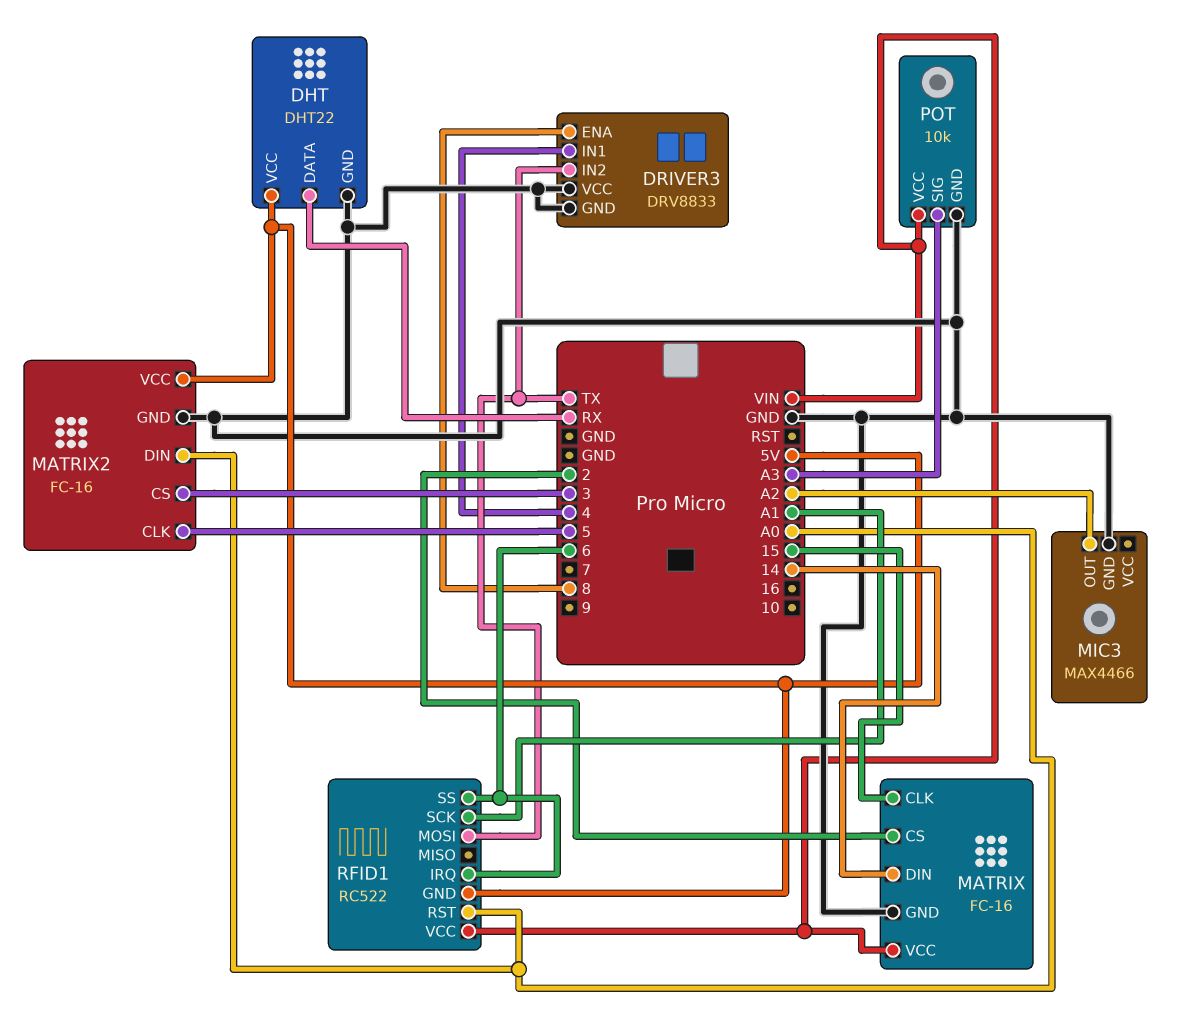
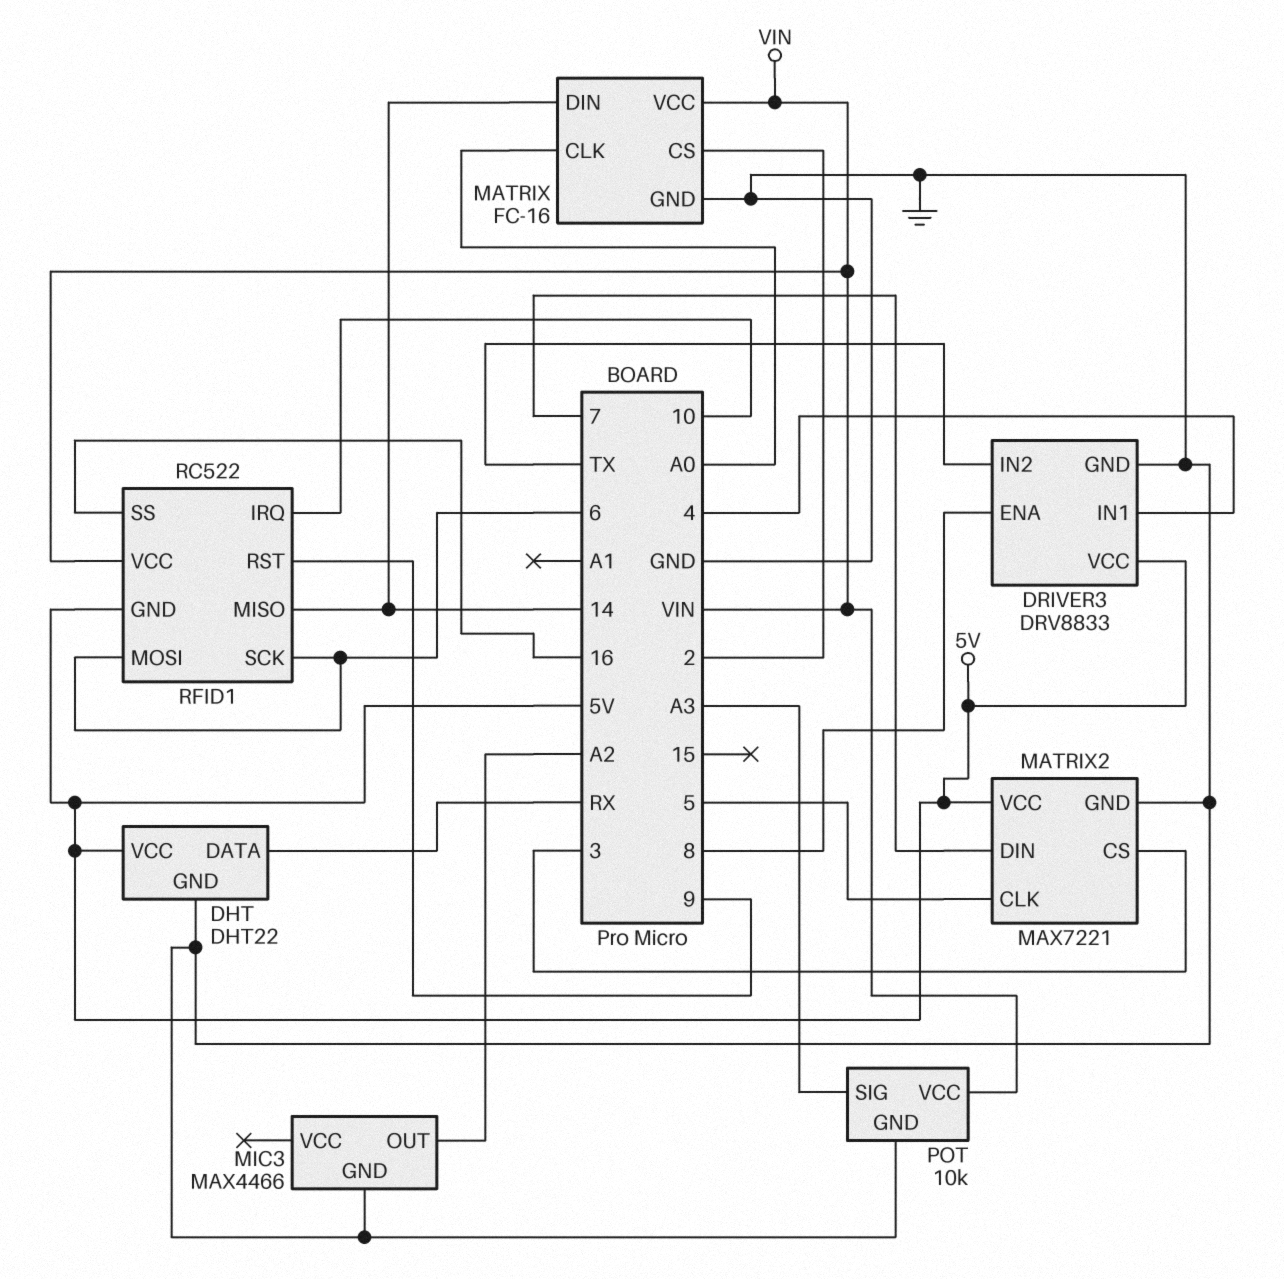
DRIVER3 pin VCC: GND -> 5V
MATRIX pin CLK: 15 -> A0
MATRIX2: FC-16 -> MAX7221
MATRIX2 pin DIN: A0 -> 7
RFID1 pin IRQ: 6 -> 10
RFID1 pin MISO: none -> 14
RFID1 pin MOSI: TX -> 6
RFID1 pin RST: A0 -> 9
RFID1 pin SCK: A1 -> 6
RFID1 pin SS: 6 -> 16

